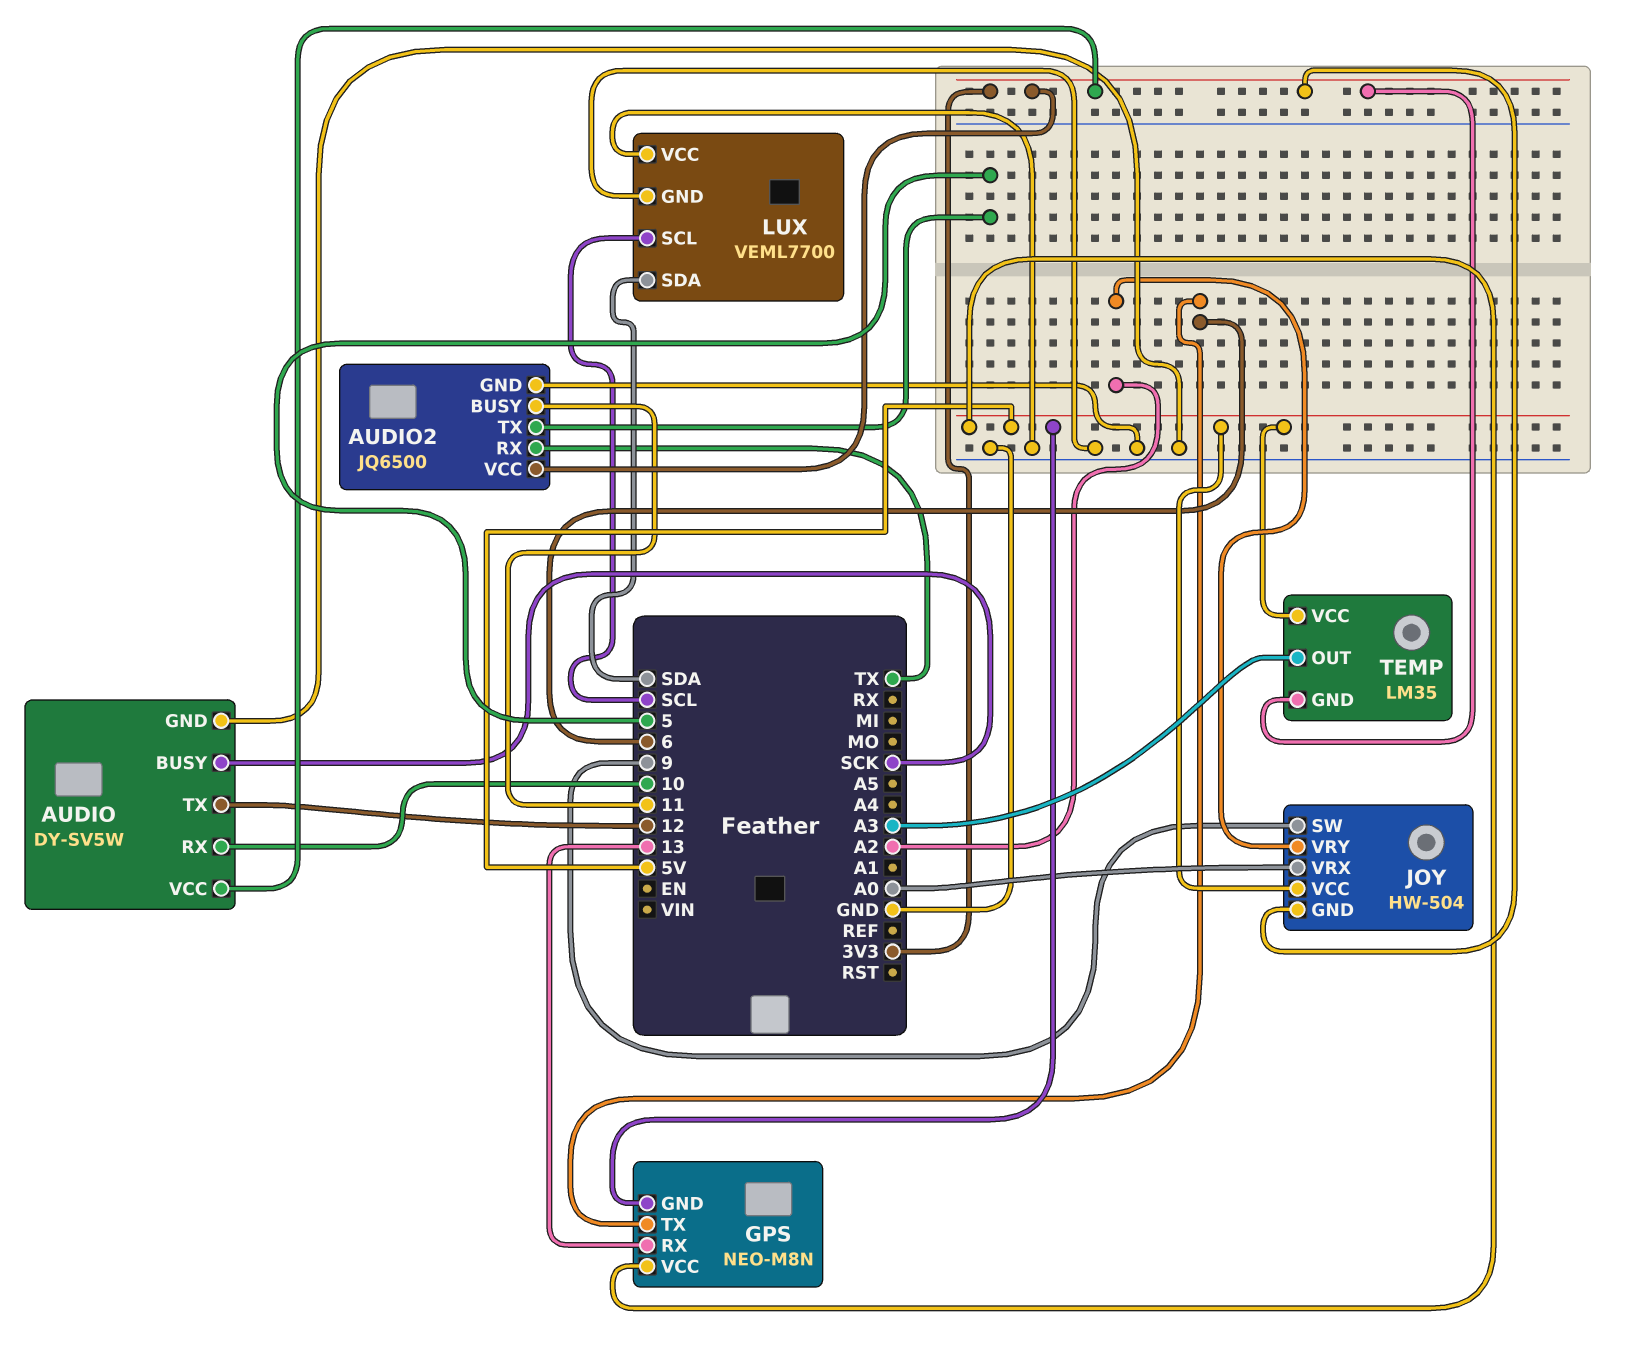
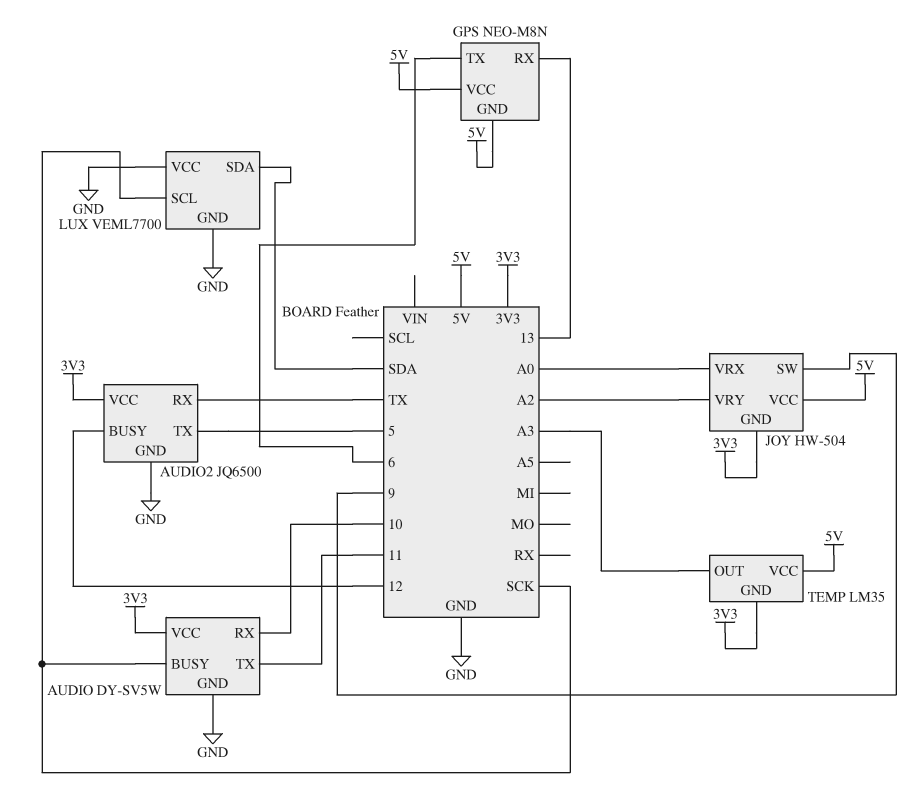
AUDIO pin TX: 12 -> 11
AUDIO2 pin BUSY: 11 -> 12
LUX pin SCL: SCL -> SCK

